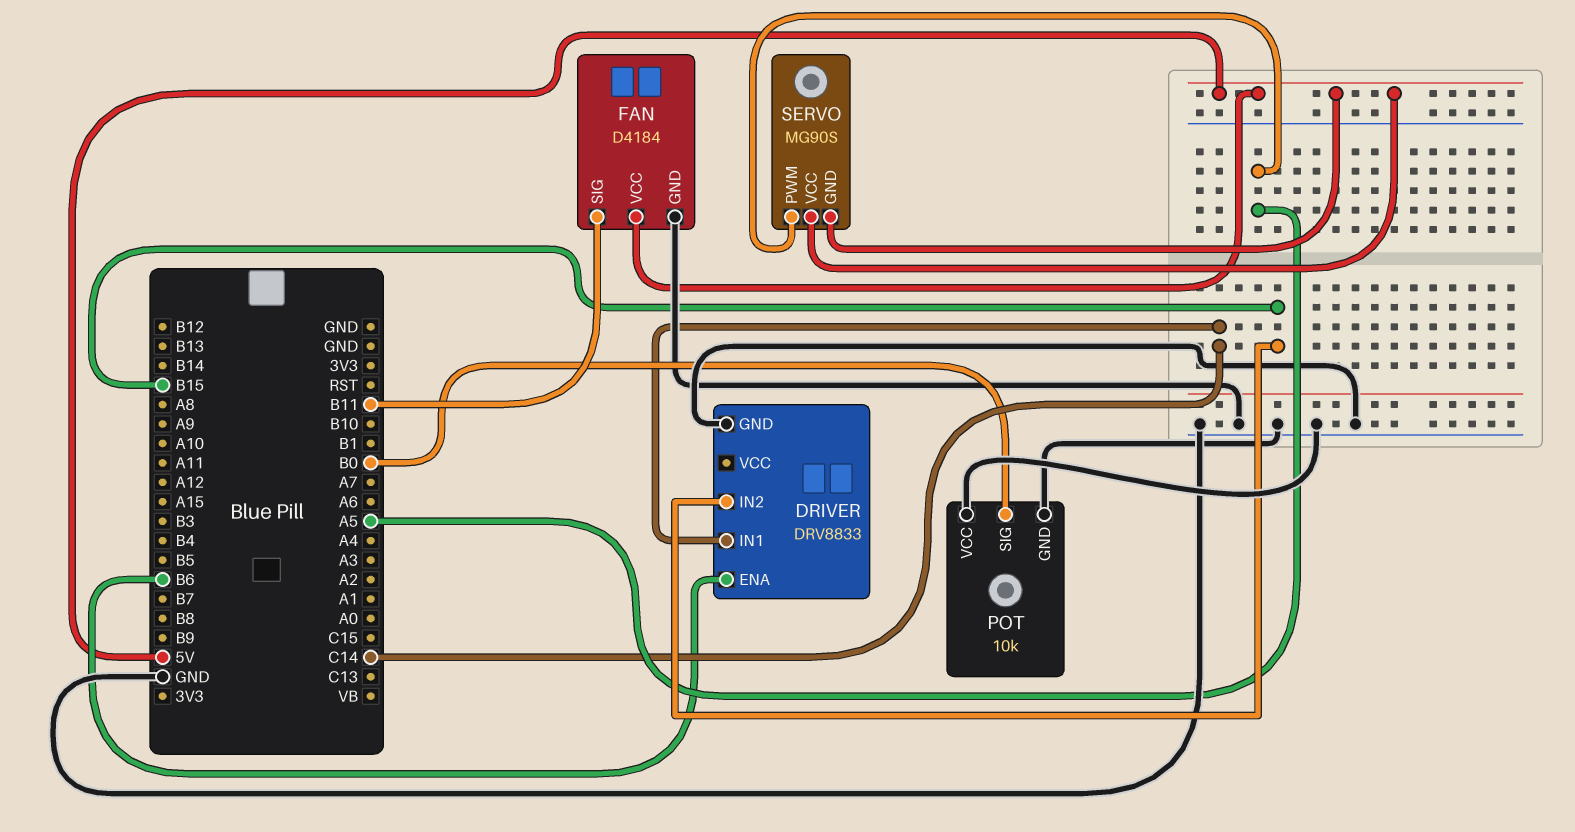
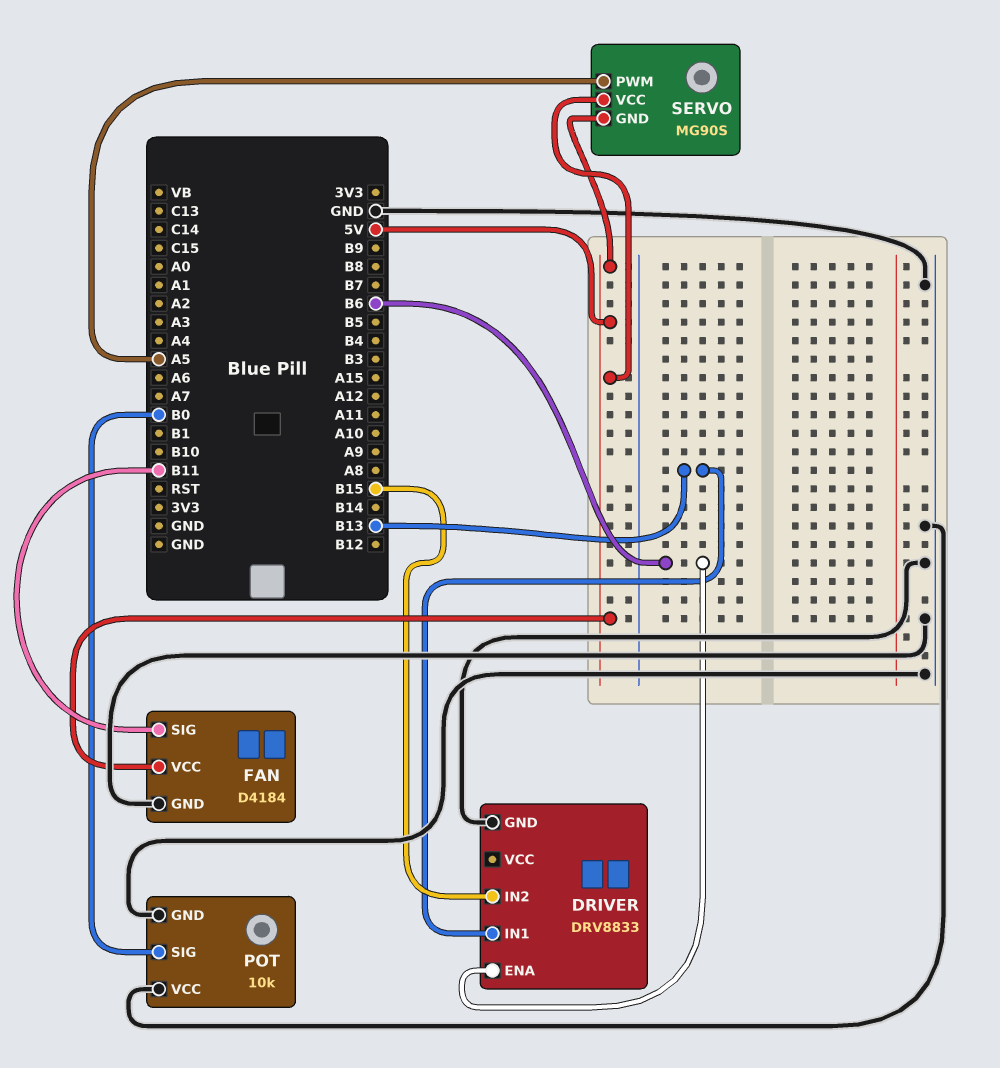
DRIVER pin IN1: C14 -> B13

